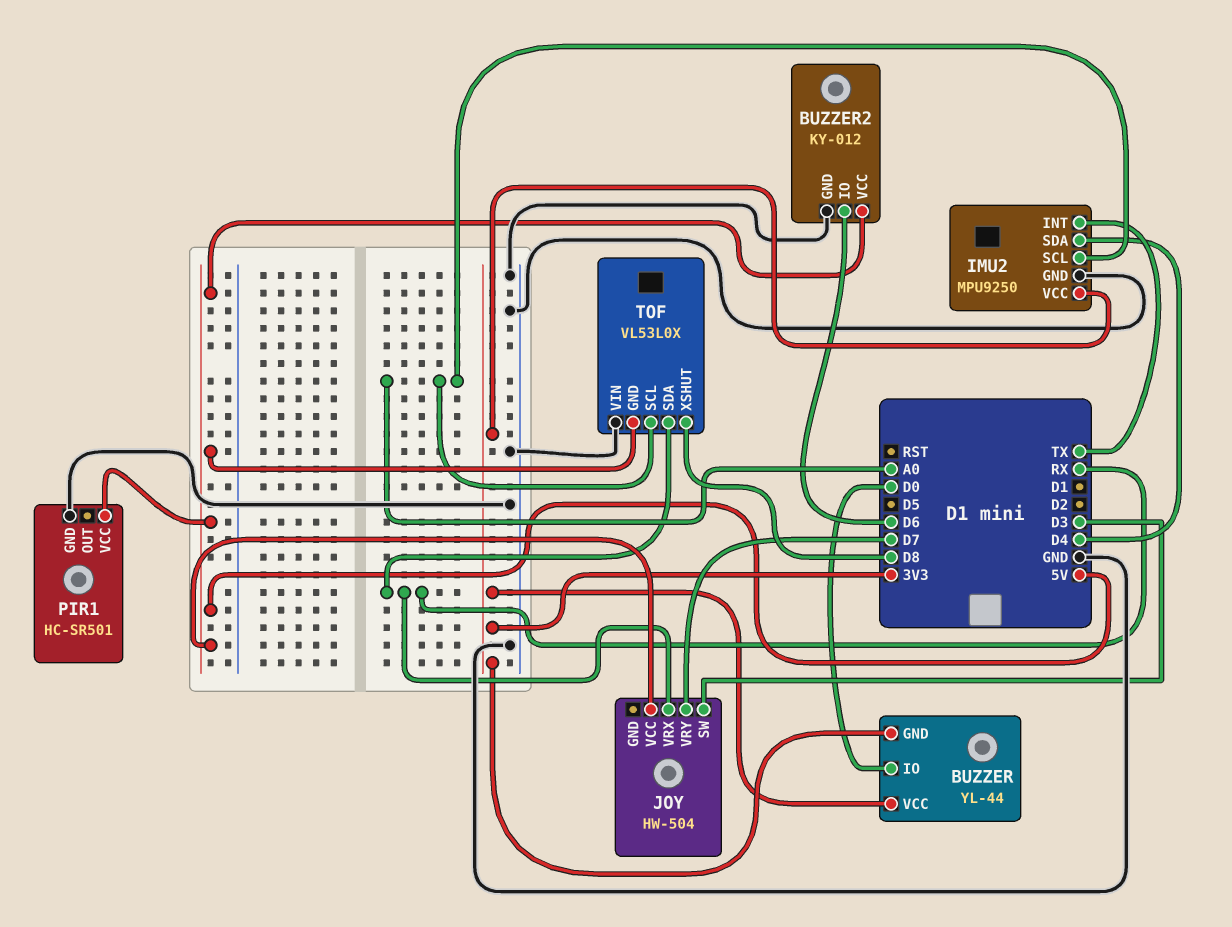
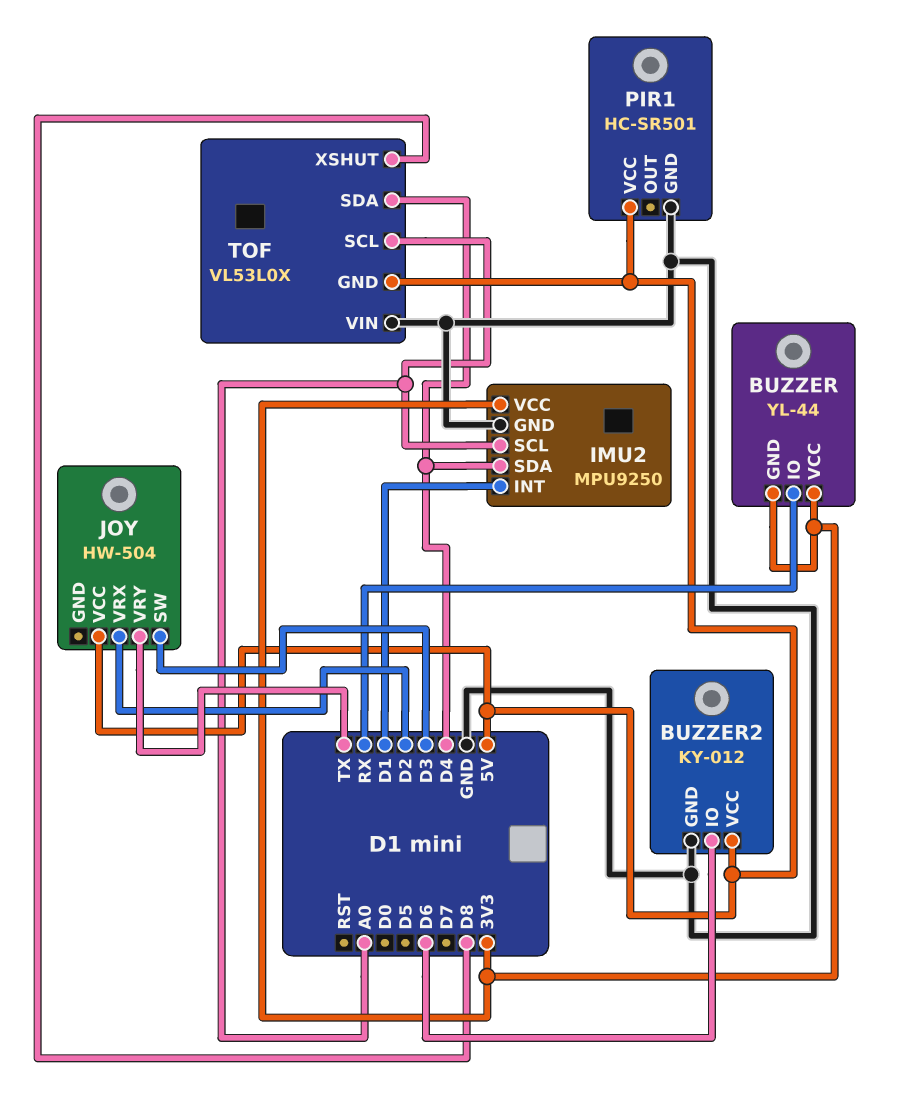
BUZZER pin IO: D0 -> RX
IMU2 pin INT: TX -> D1
JOY pin VRX: RX -> D2
JOY pin VRY: D7 -> TX
TOF pin SDA: RX -> D4

